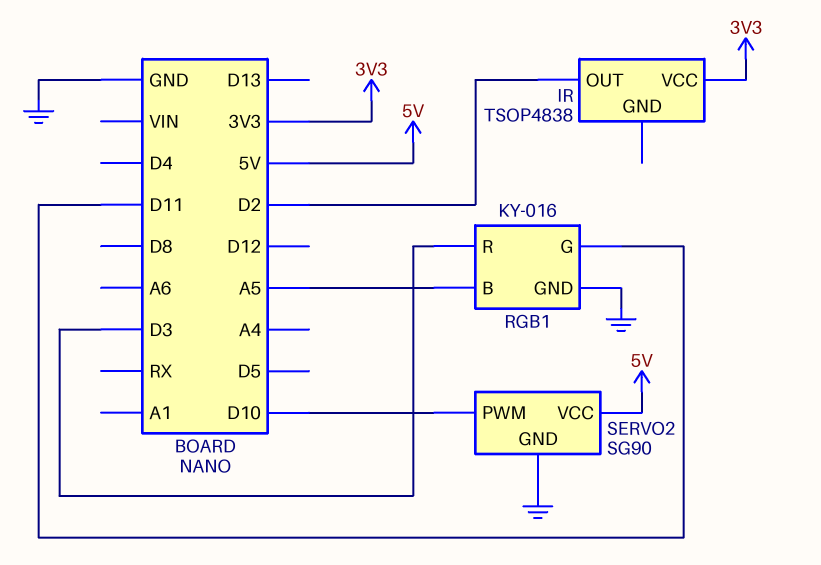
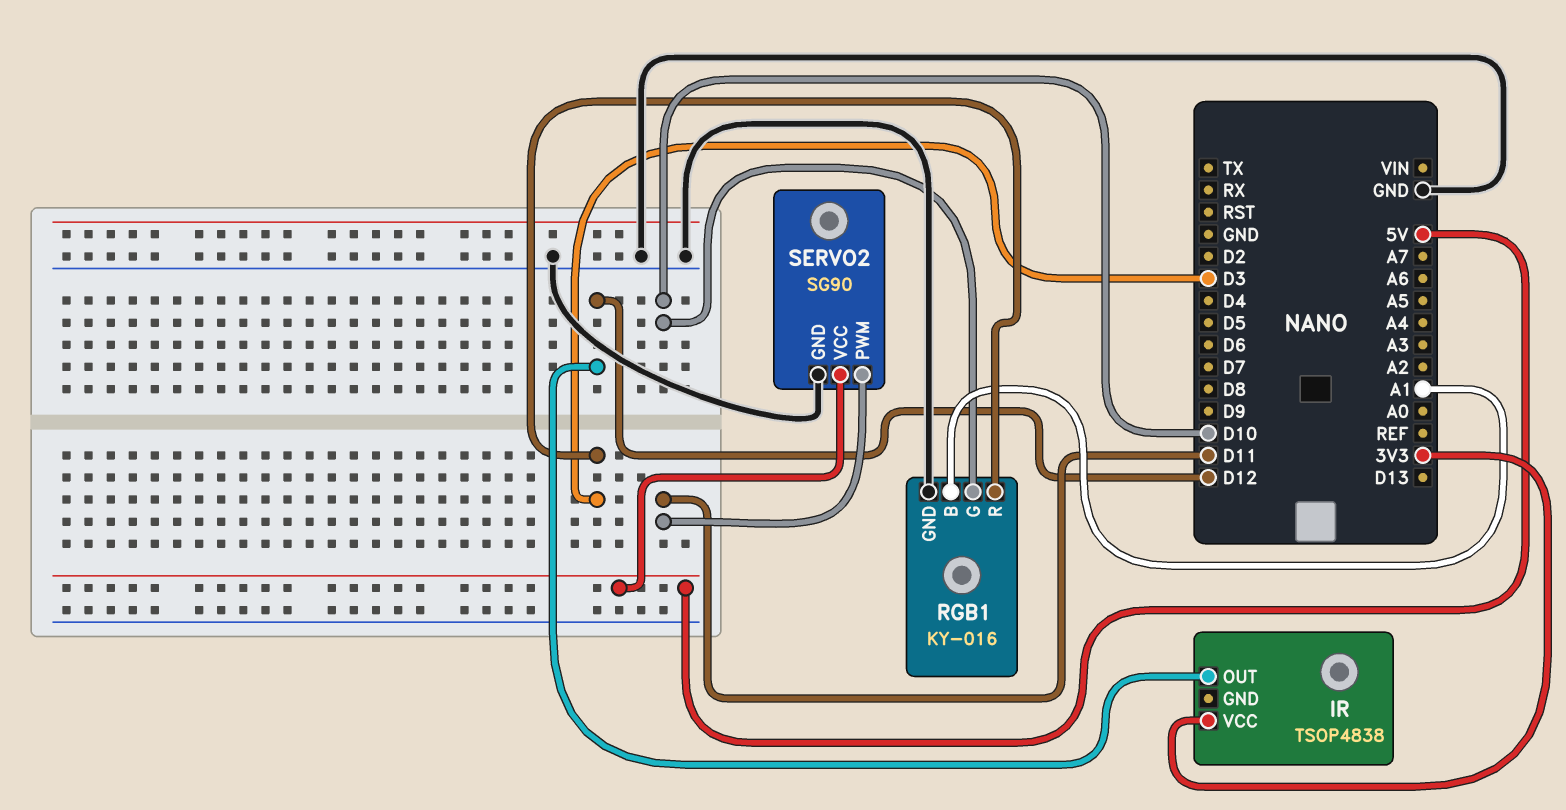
IR pin OUT: D2 -> D12
RGB1 pin B: A5 -> A1
RGB1 pin G: D11 -> D10
SERVO2 pin PWM: D10 -> D11

